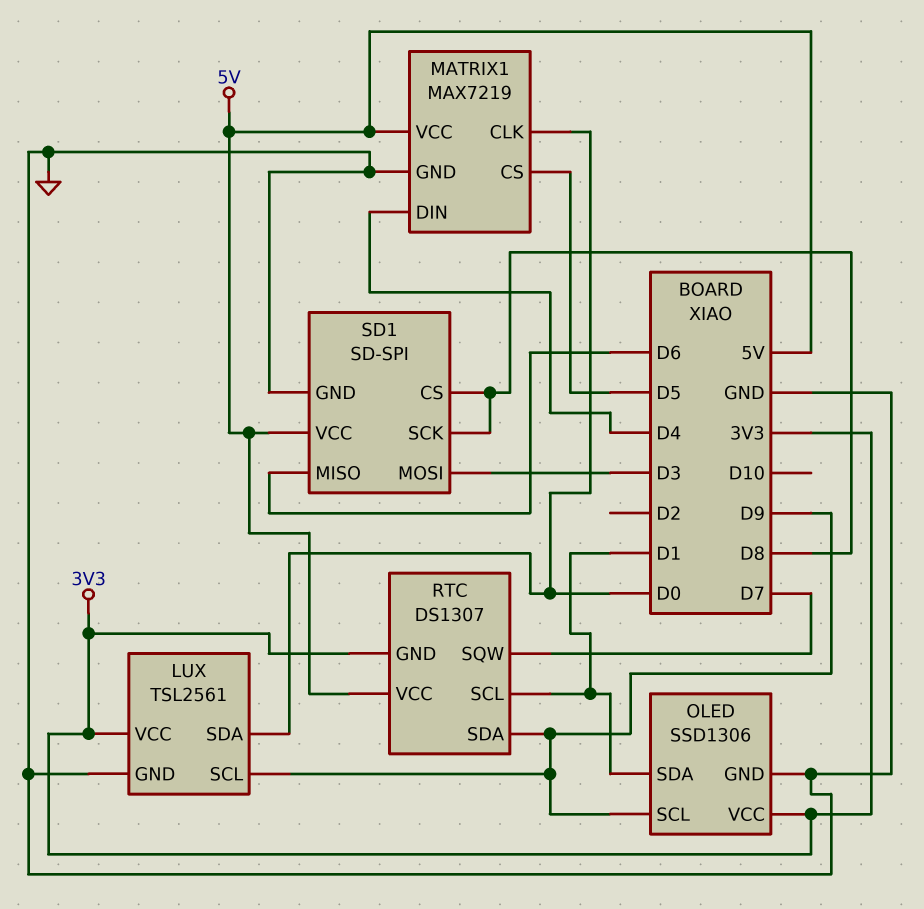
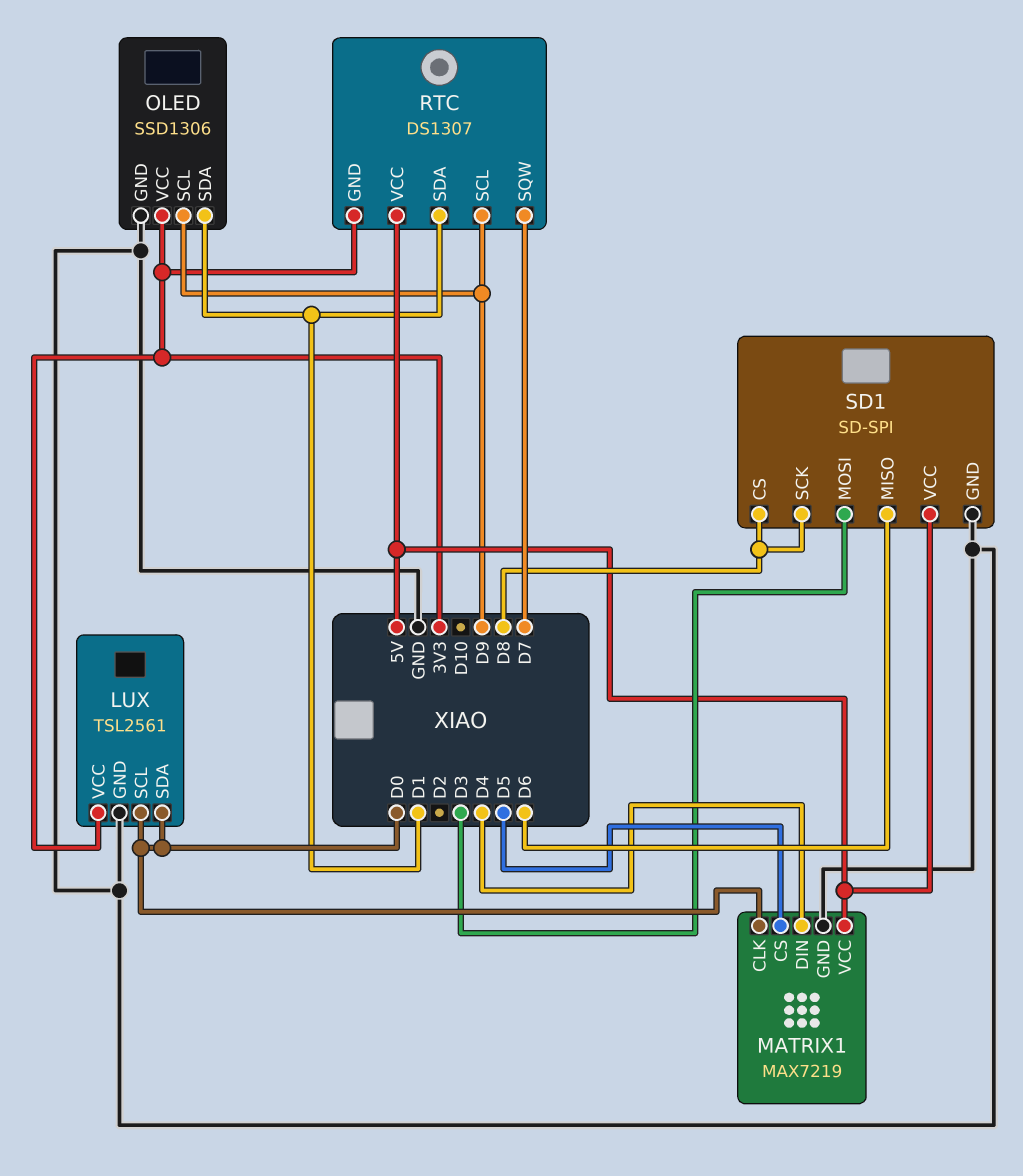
LUX pin SCL: D9 -> D0
RTC pin SCL: D1 -> D9
RTC pin SDA: D9 -> D1

